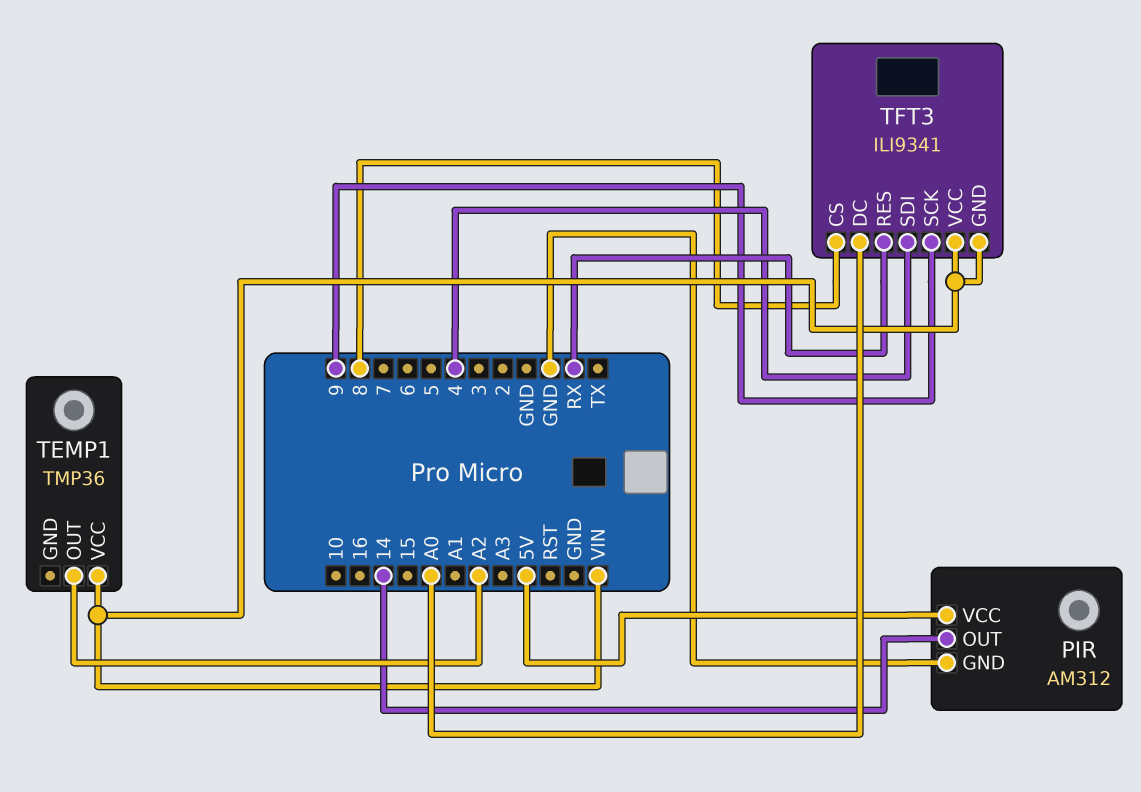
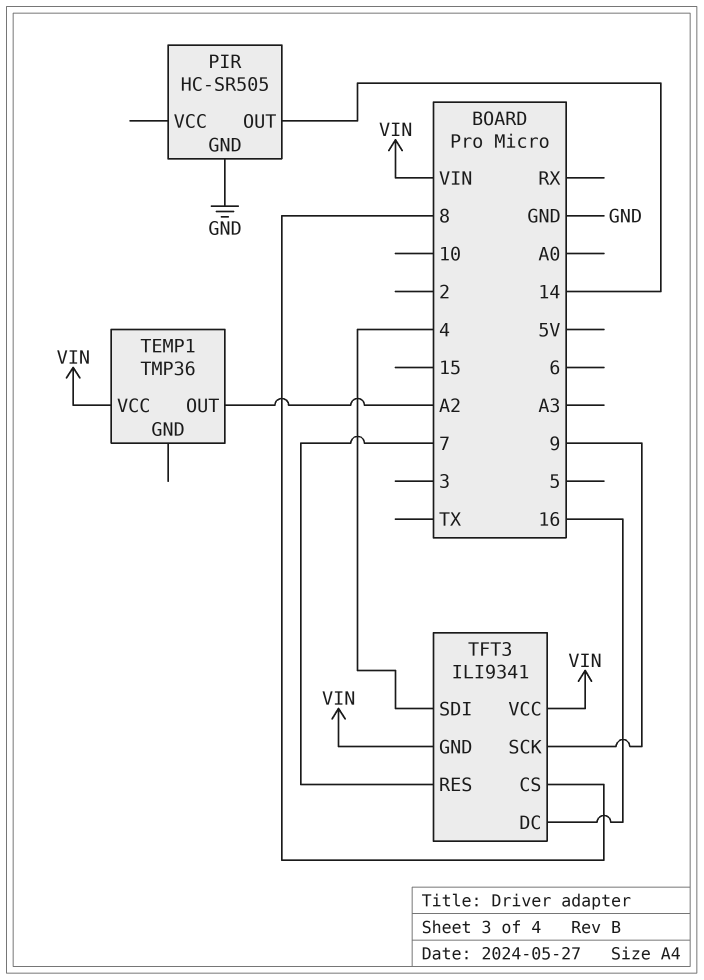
PIR: AM312 -> HC-SR505
PIR pin VCC: 5V -> none
TFT3 pin DC: A0 -> 16
TFT3 pin RES: RX -> 7

